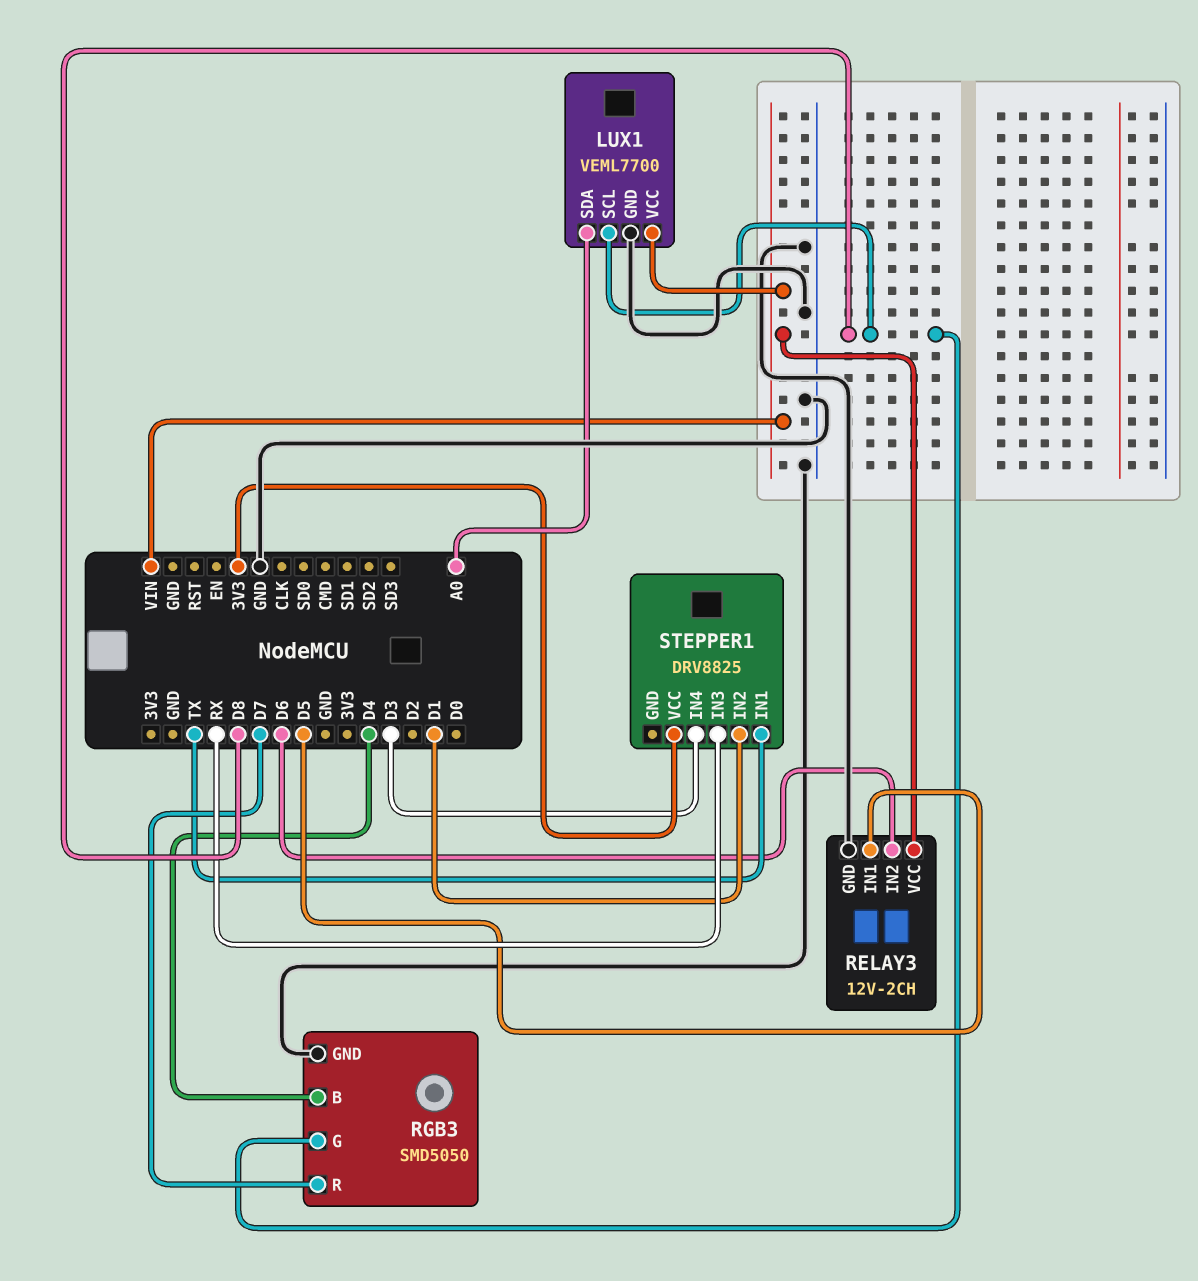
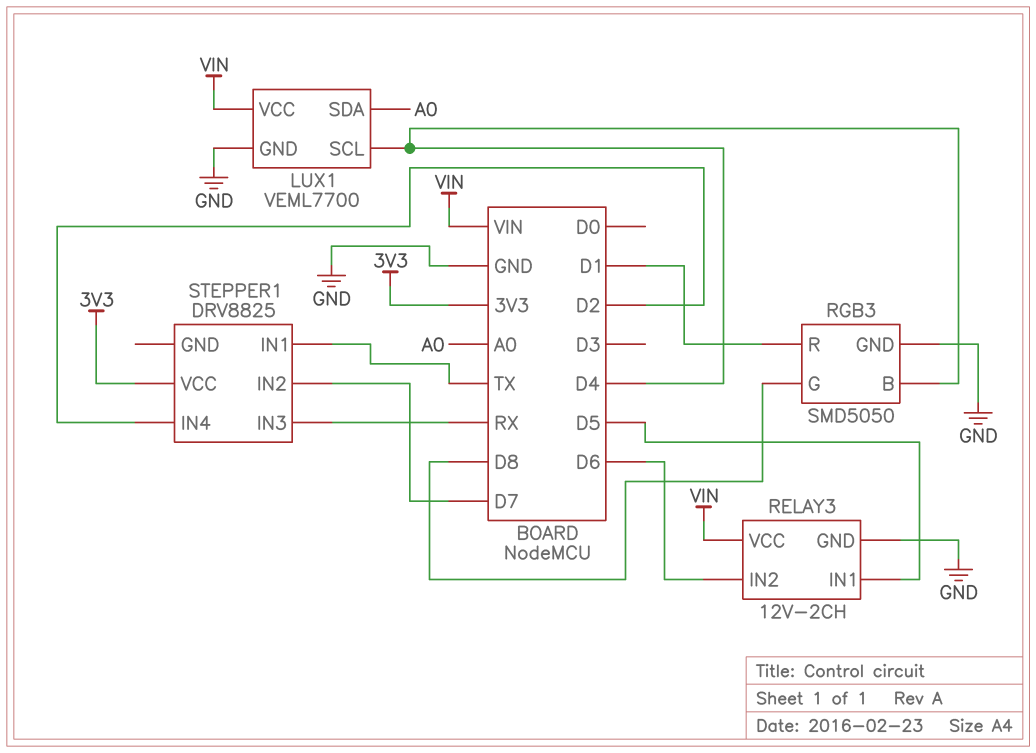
LUX1 pin SCL: D8 -> D4
RGB3 pin R: D7 -> D1
STEPPER1 pin IN2: D1 -> D7
STEPPER1 pin IN4: D3 -> D2

